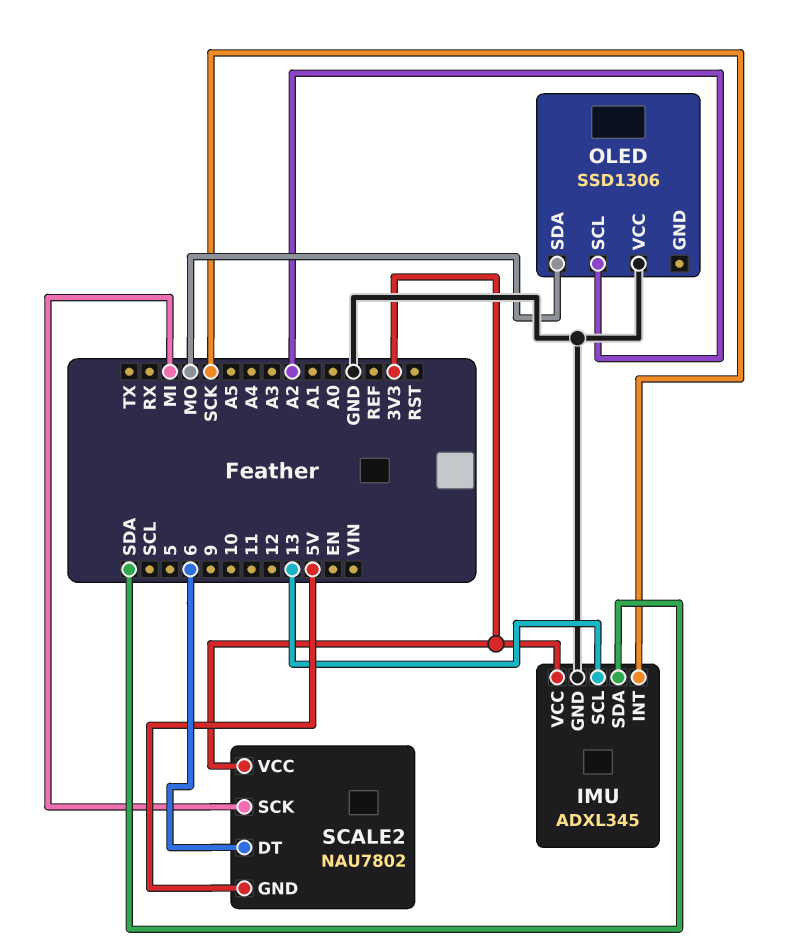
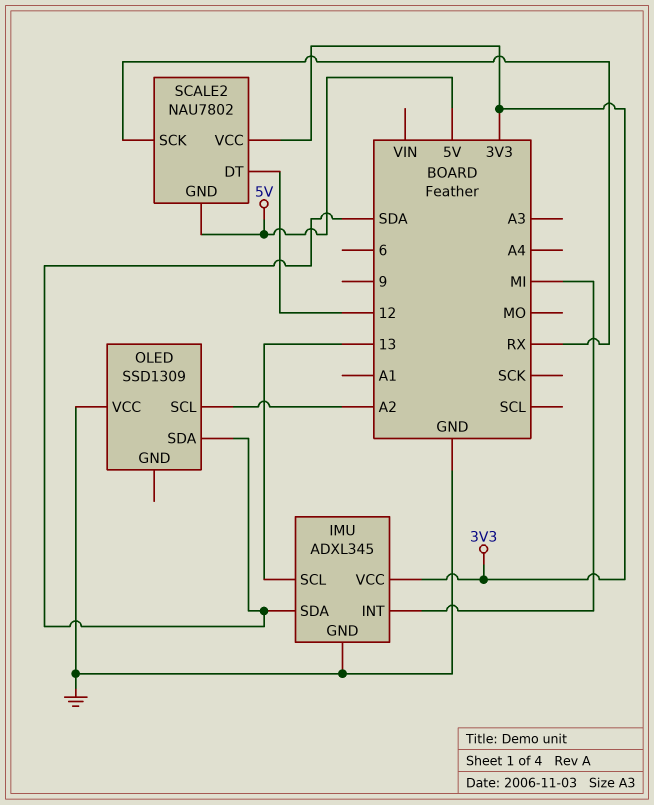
IMU pin INT: SCK -> MI
OLED: SSD1306 -> SSD1309
OLED pin SDA: MO -> SDA
SCALE2 pin DT: 6 -> 12
SCALE2 pin SCK: MI -> RX

